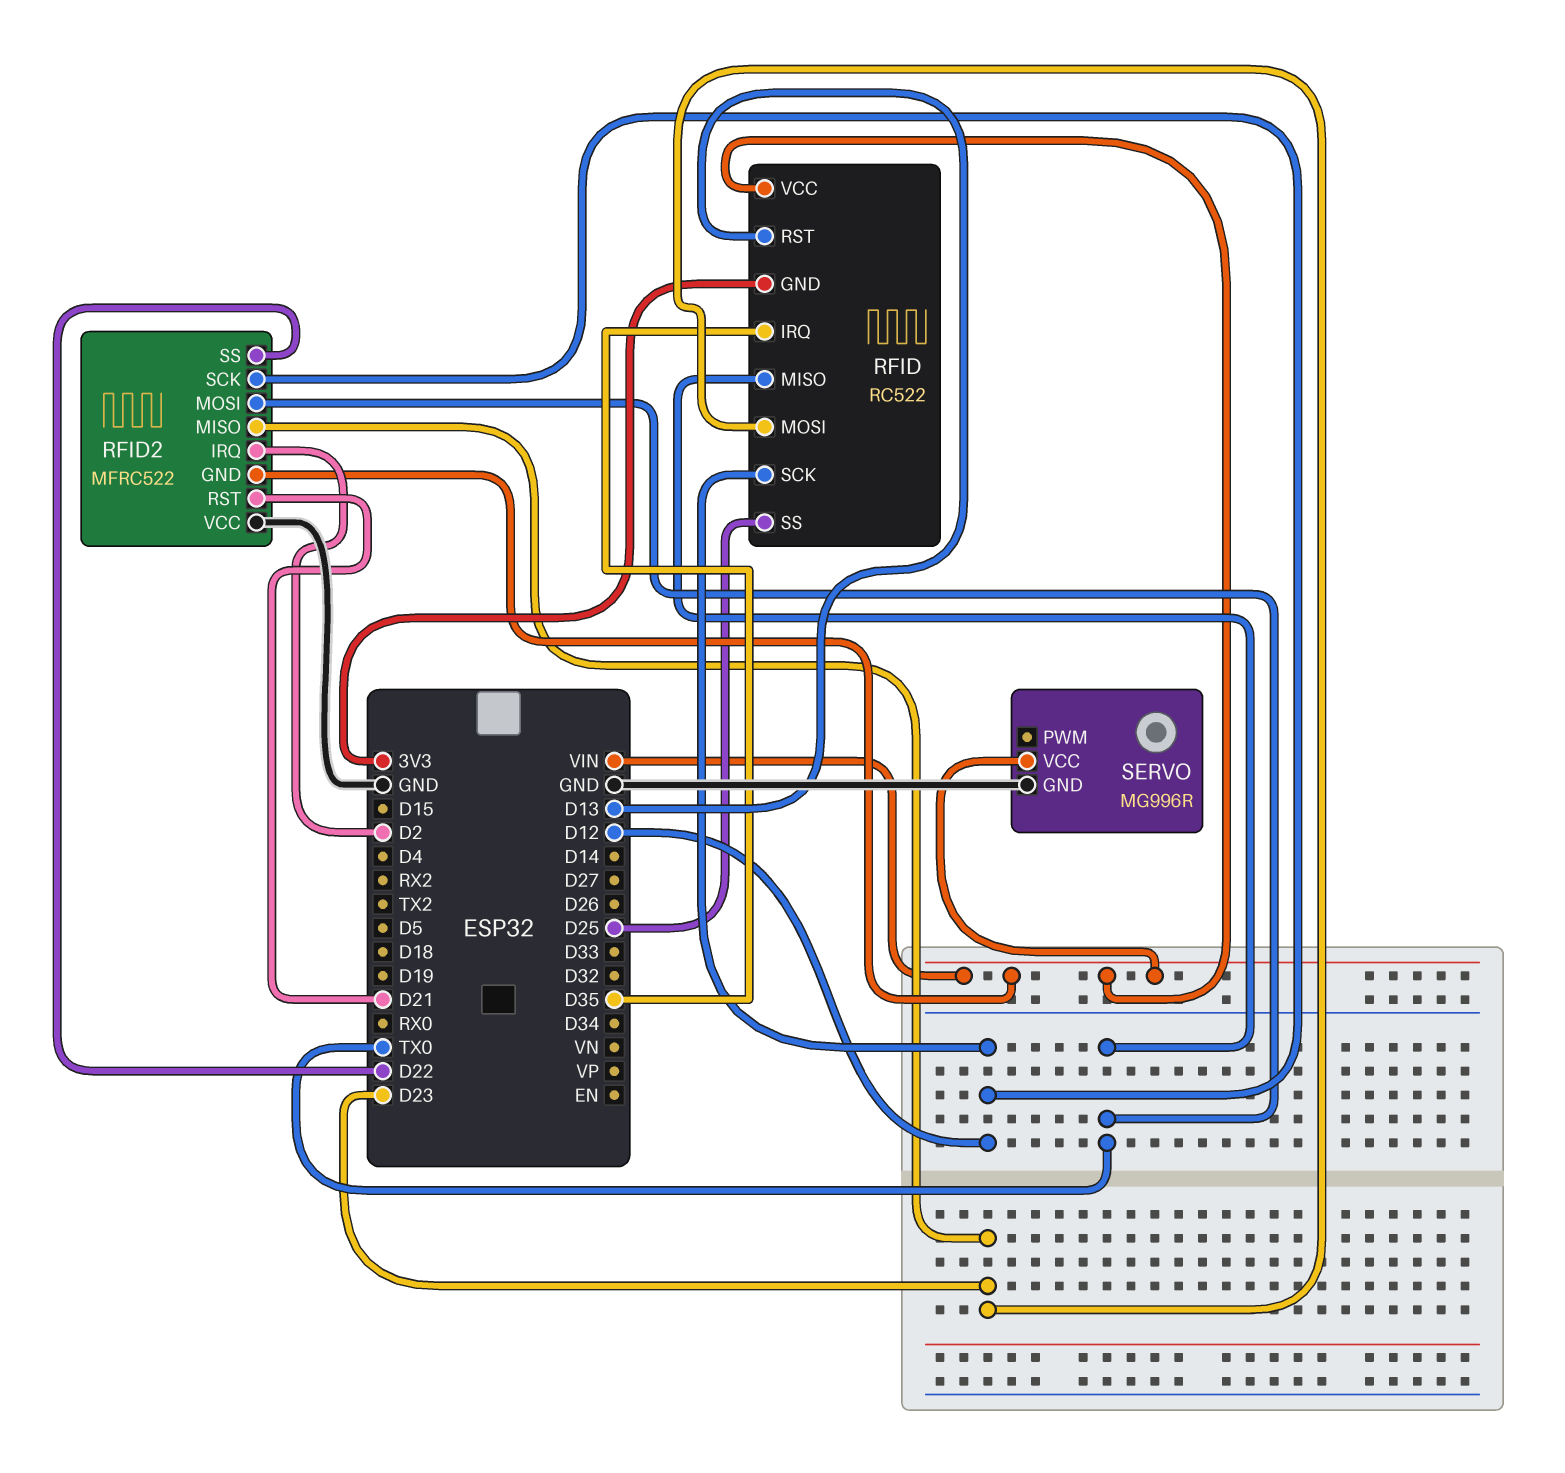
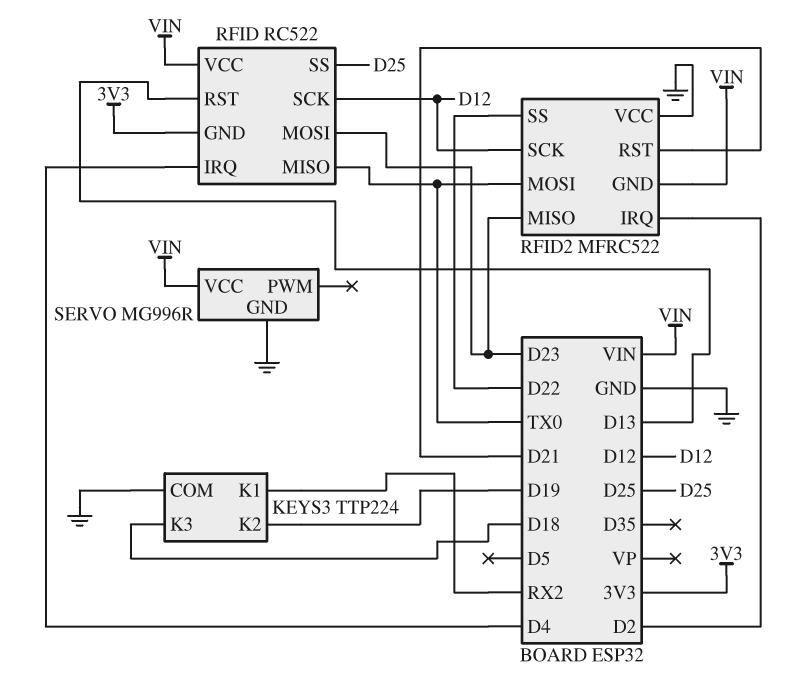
KEYS3: none -> TTP224
KEYS3 pin COM: none -> GND
KEYS3 pin K1: none -> RX2
KEYS3 pin K2: none -> D19
KEYS3 pin K3: none -> D18
RFID pin IRQ: D35 -> D4

